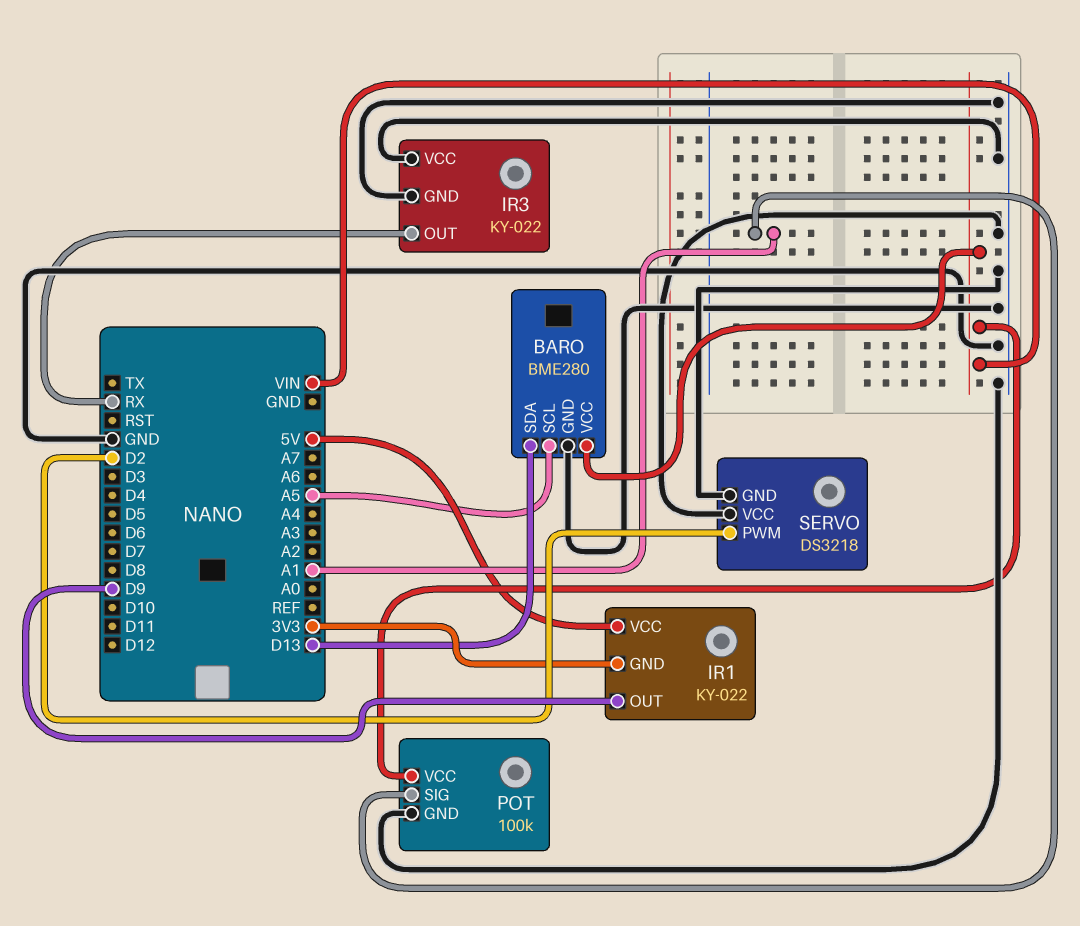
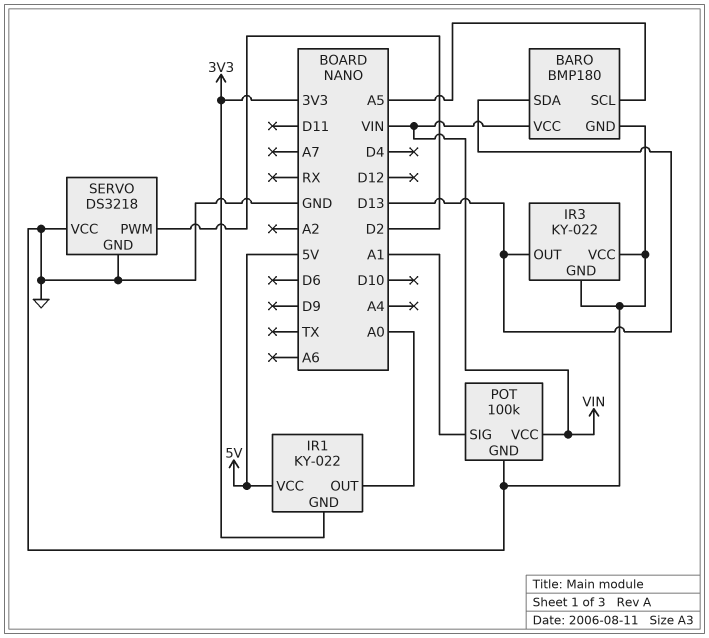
BARO: BME280 -> BMP180
IR1 pin OUT: D9 -> A0
IR3 pin OUT: RX -> D13

